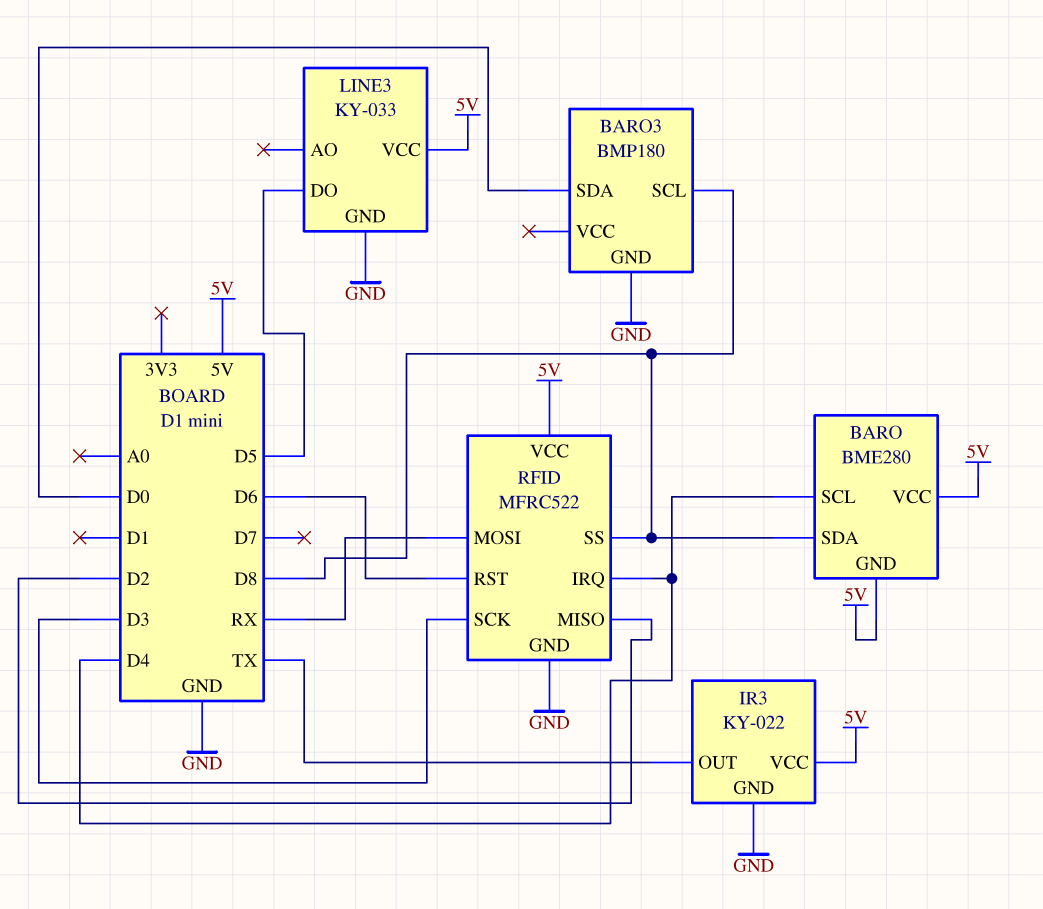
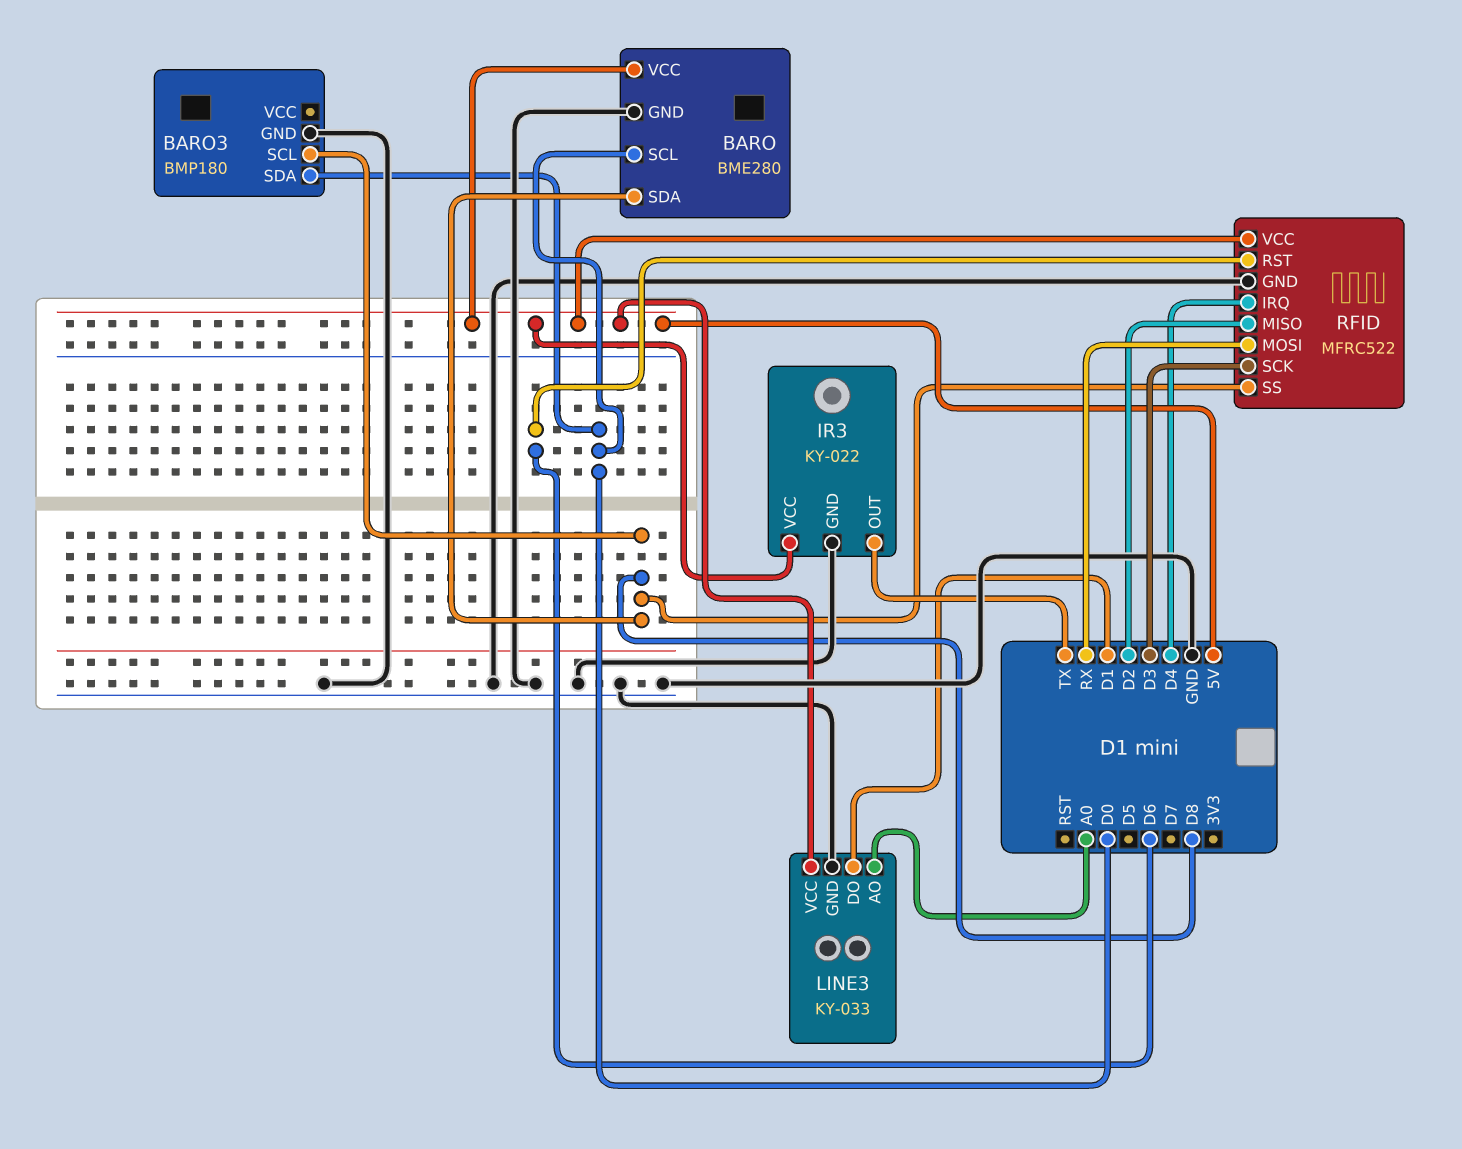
BARO pin GND: 5V -> GND
BARO pin SCL: D4 -> D0
LINE3 pin AO: none -> A0
LINE3 pin DO: D5 -> D1

